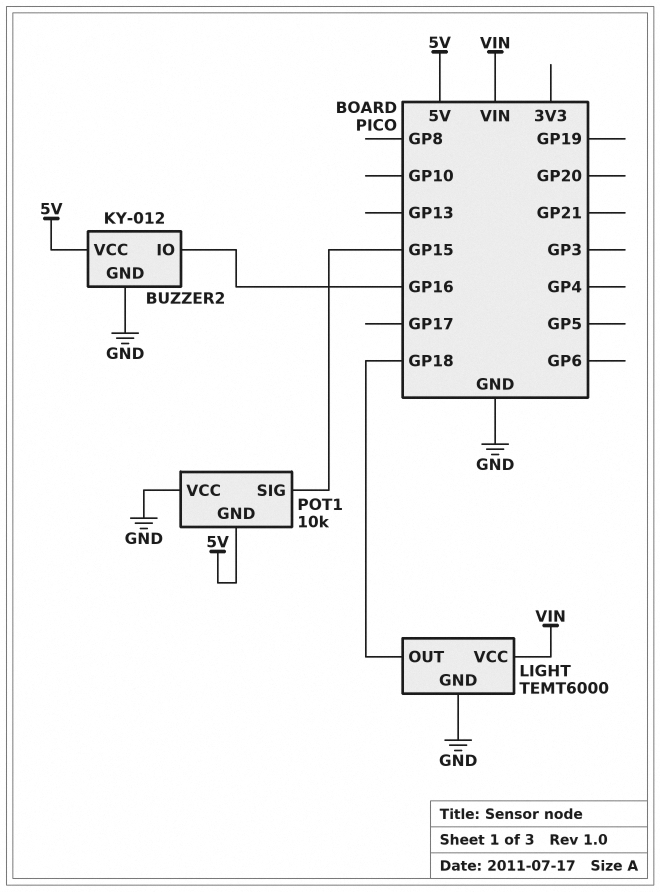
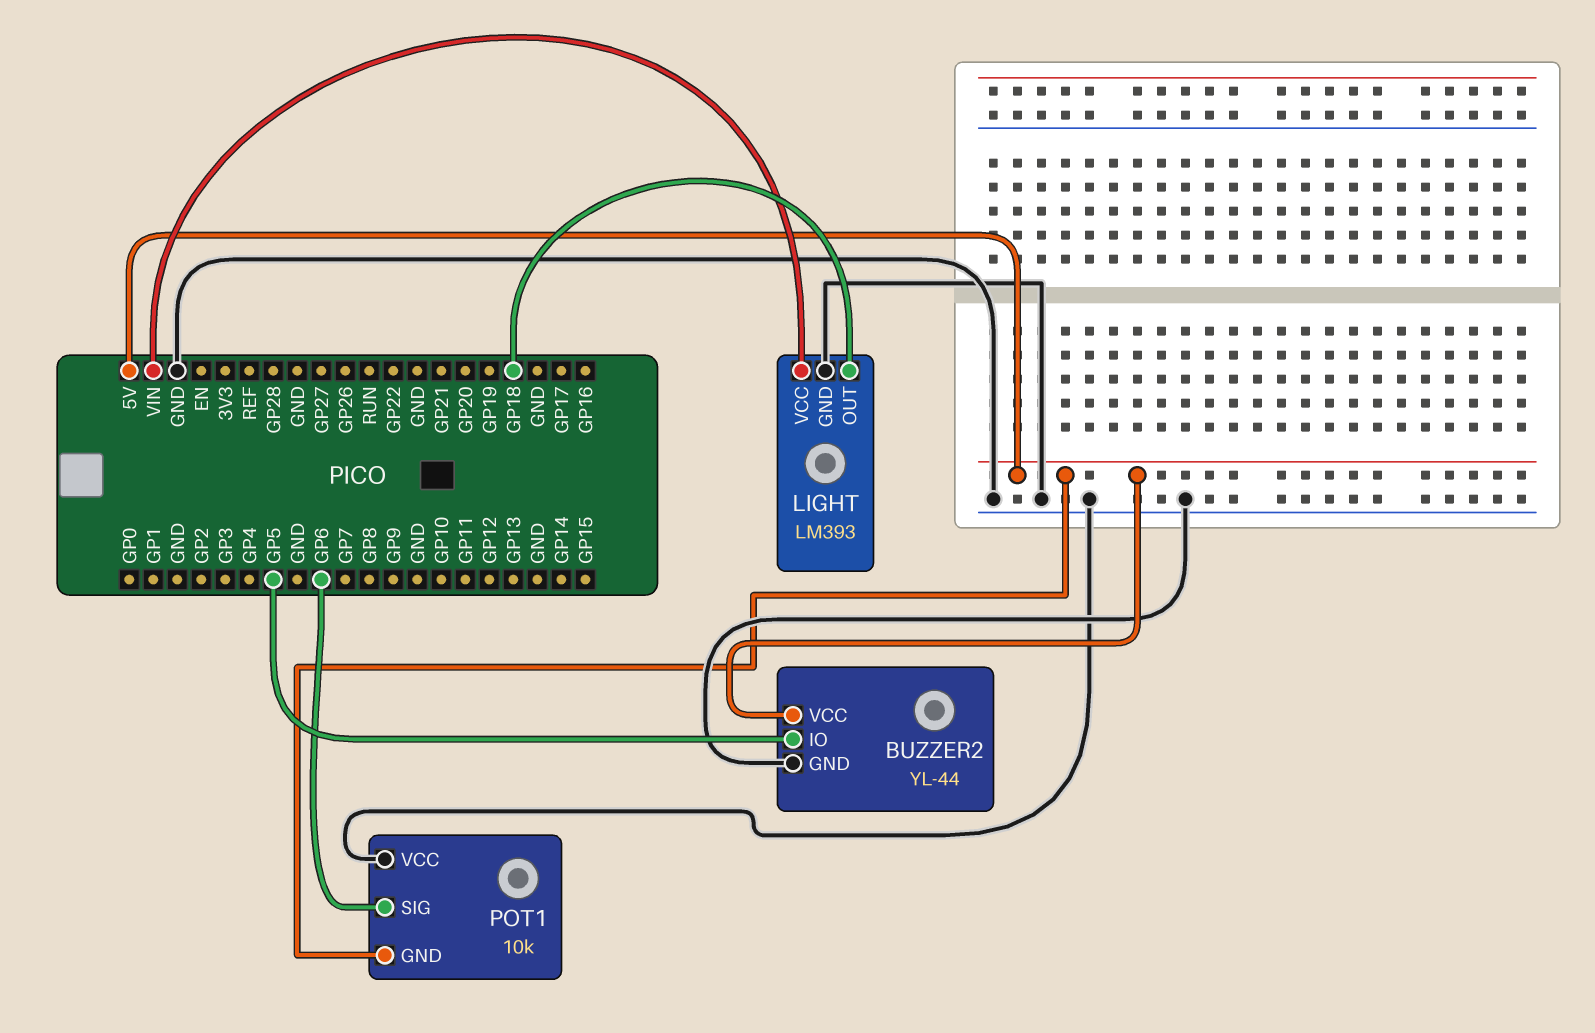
BUZZER2: KY-012 -> YL-44
BUZZER2 pin IO: GP16 -> GP5
LIGHT: TEMT6000 -> LM393
POT1 pin SIG: GP15 -> GP6

